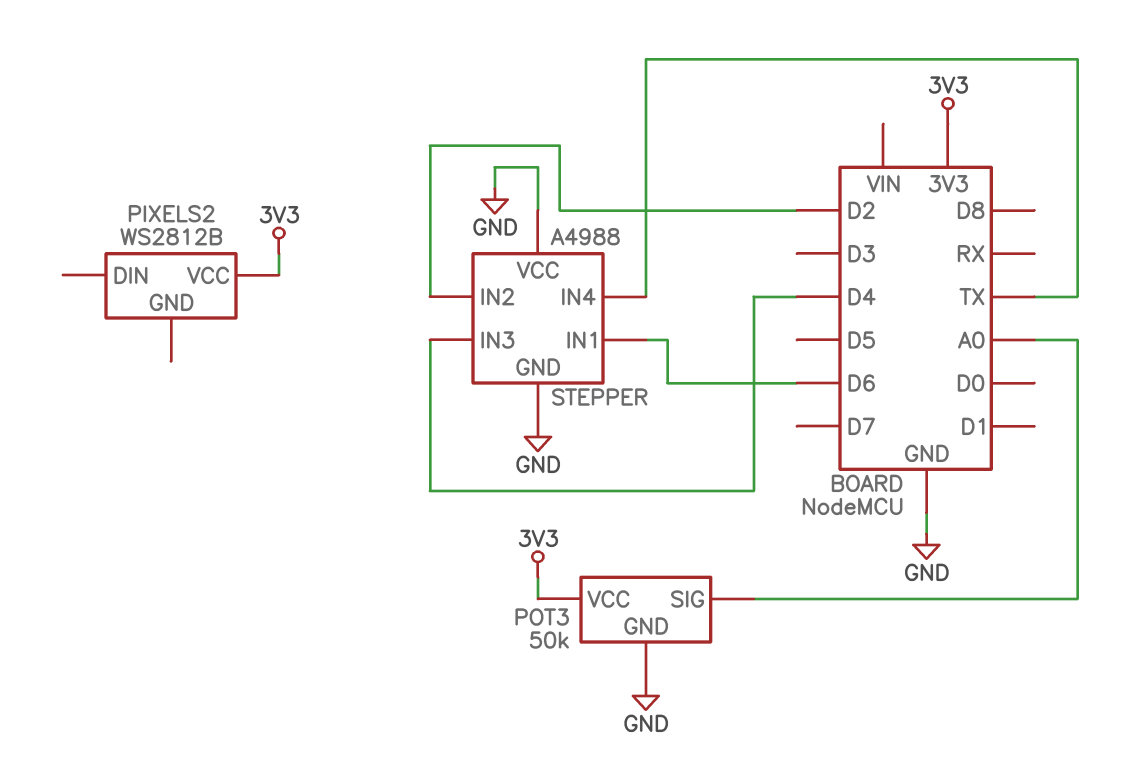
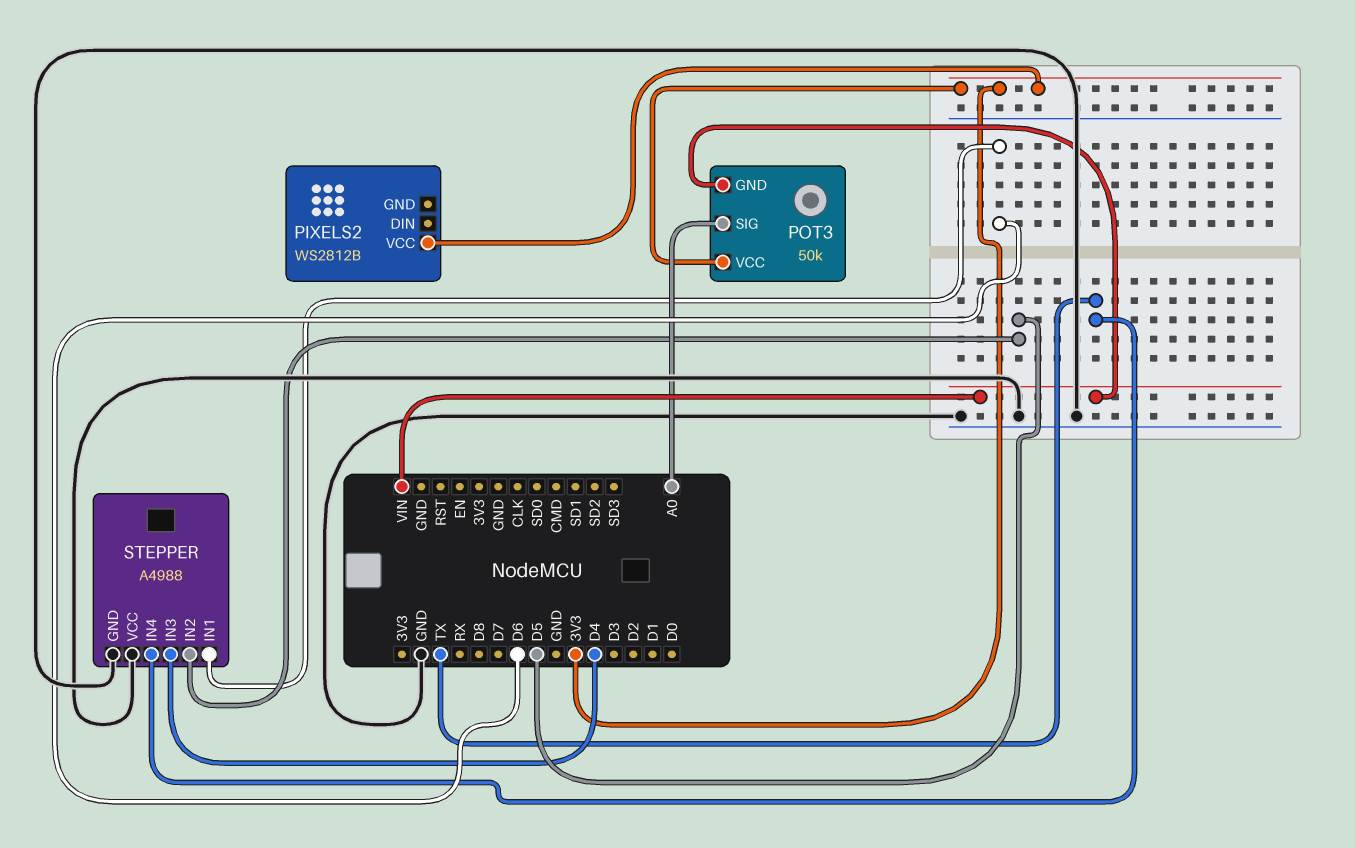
POT3 pin GND: GND -> VIN
STEPPER pin IN2: D2 -> D5

